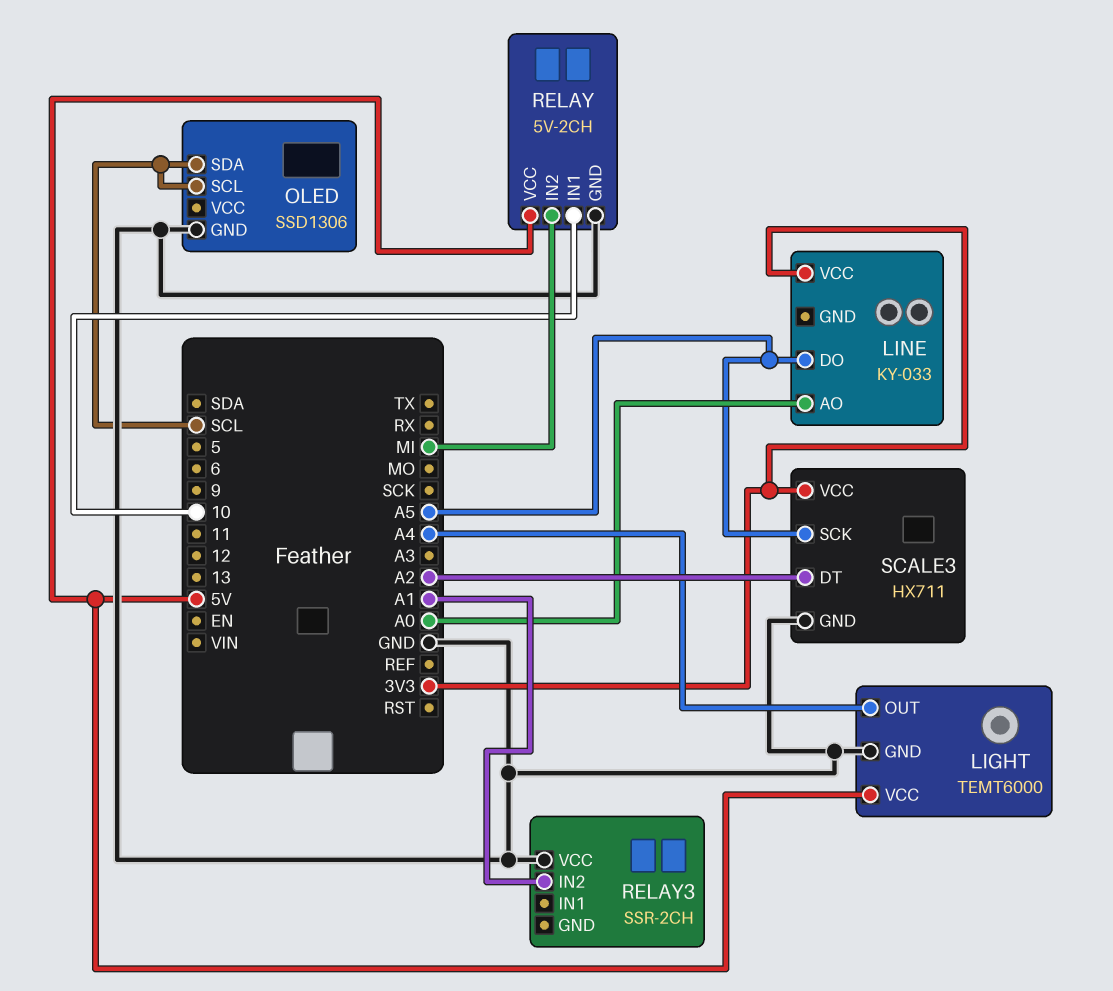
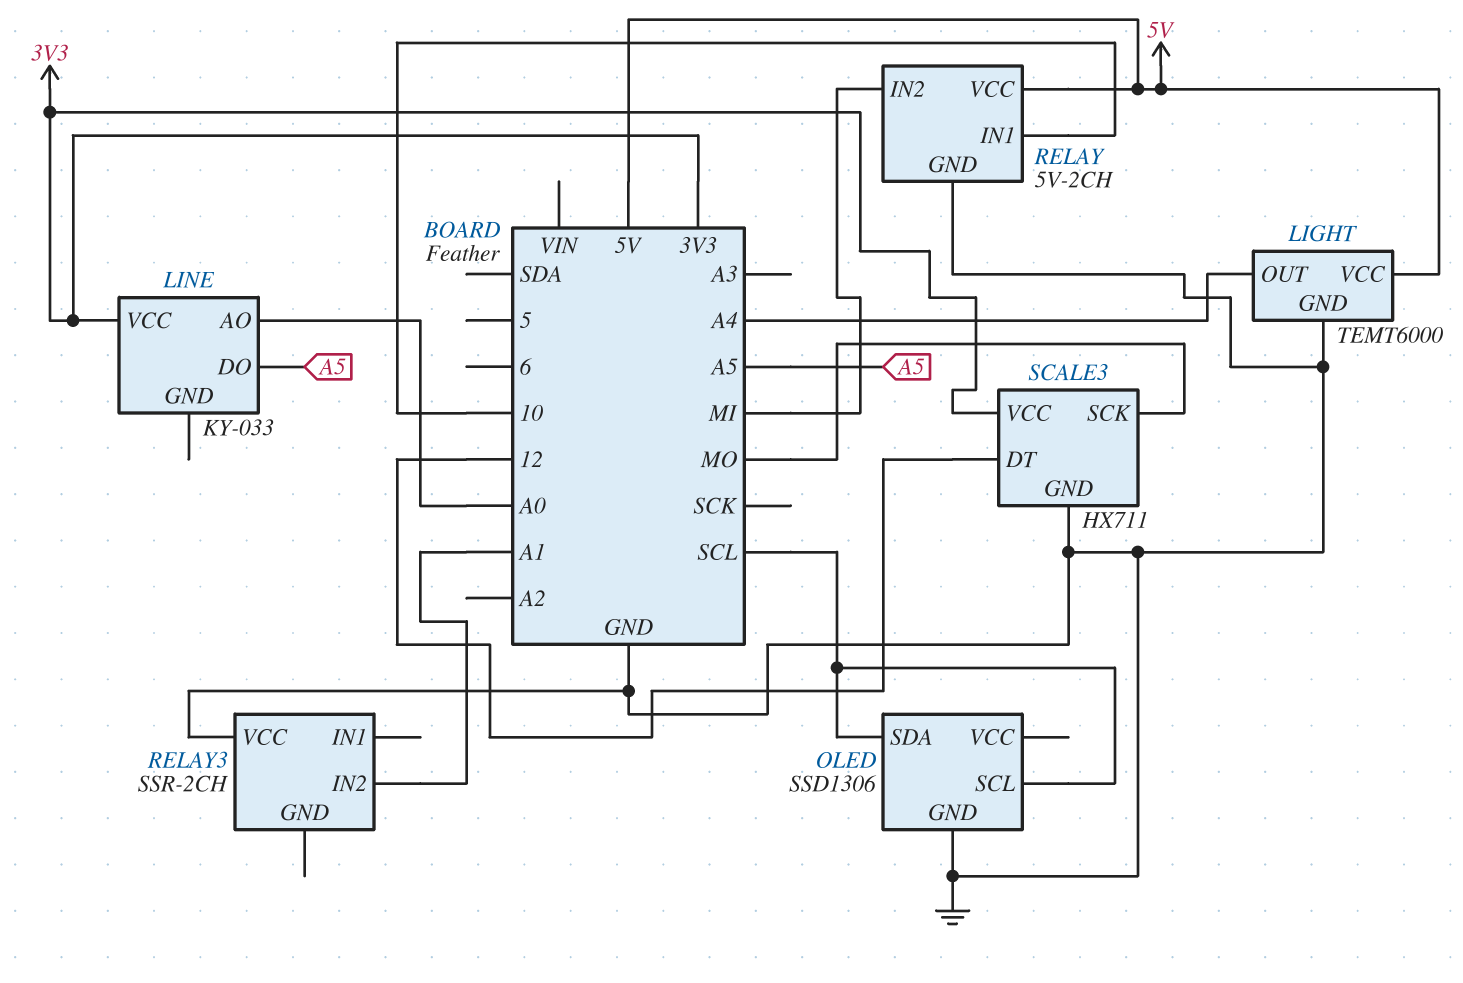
SCALE3 pin DT: A2 -> 12
SCALE3 pin SCK: A5 -> MO

